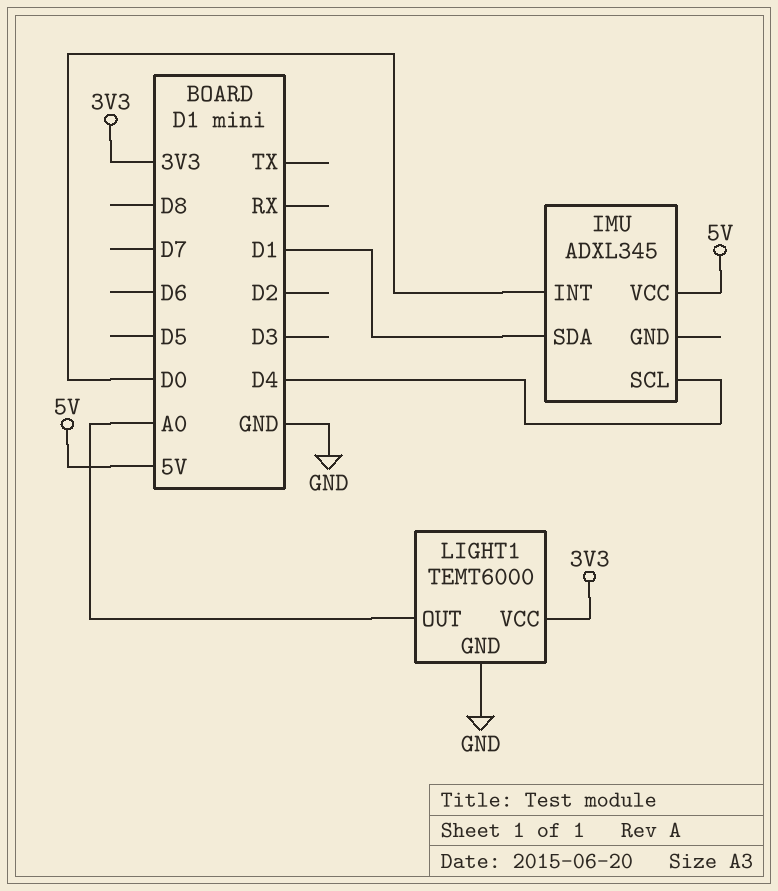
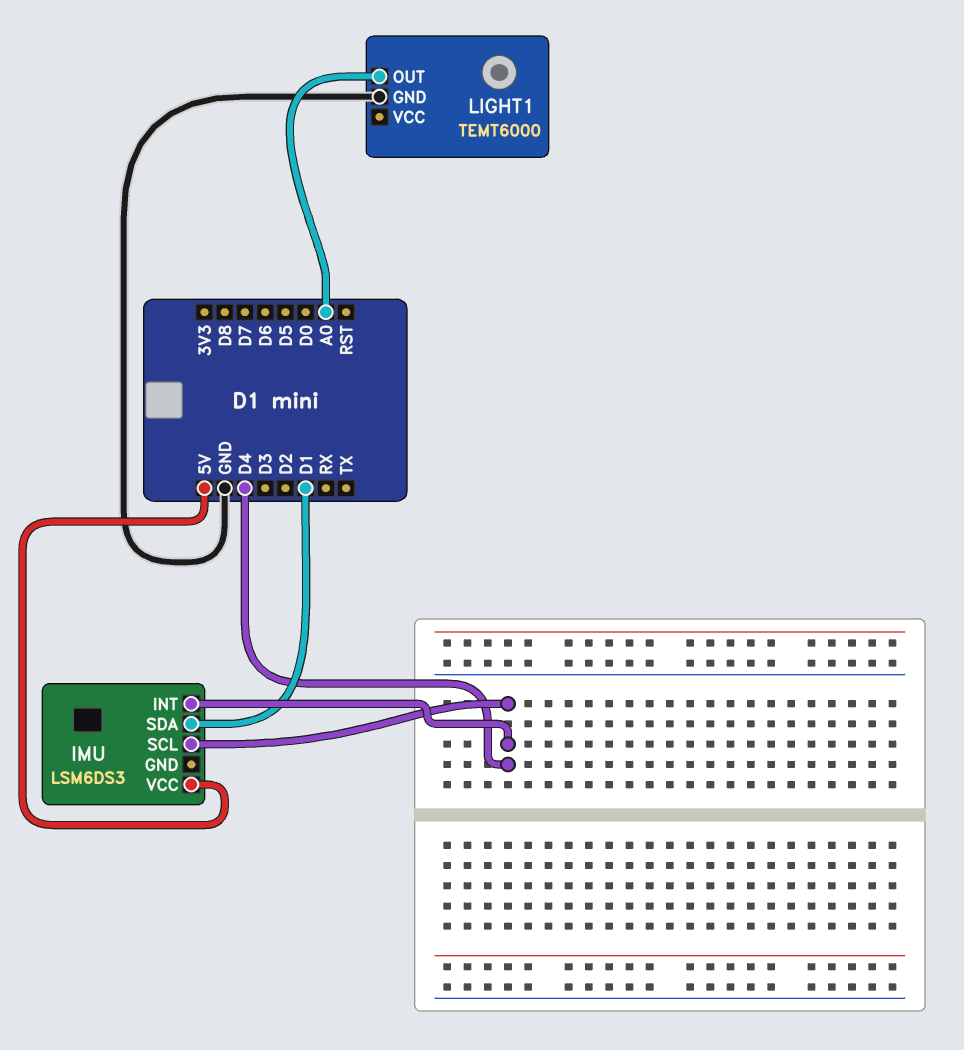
IMU: ADXL345 -> LSM6DS3
IMU pin INT: D0 -> D4
LIGHT1 pin VCC: 3V3 -> none

